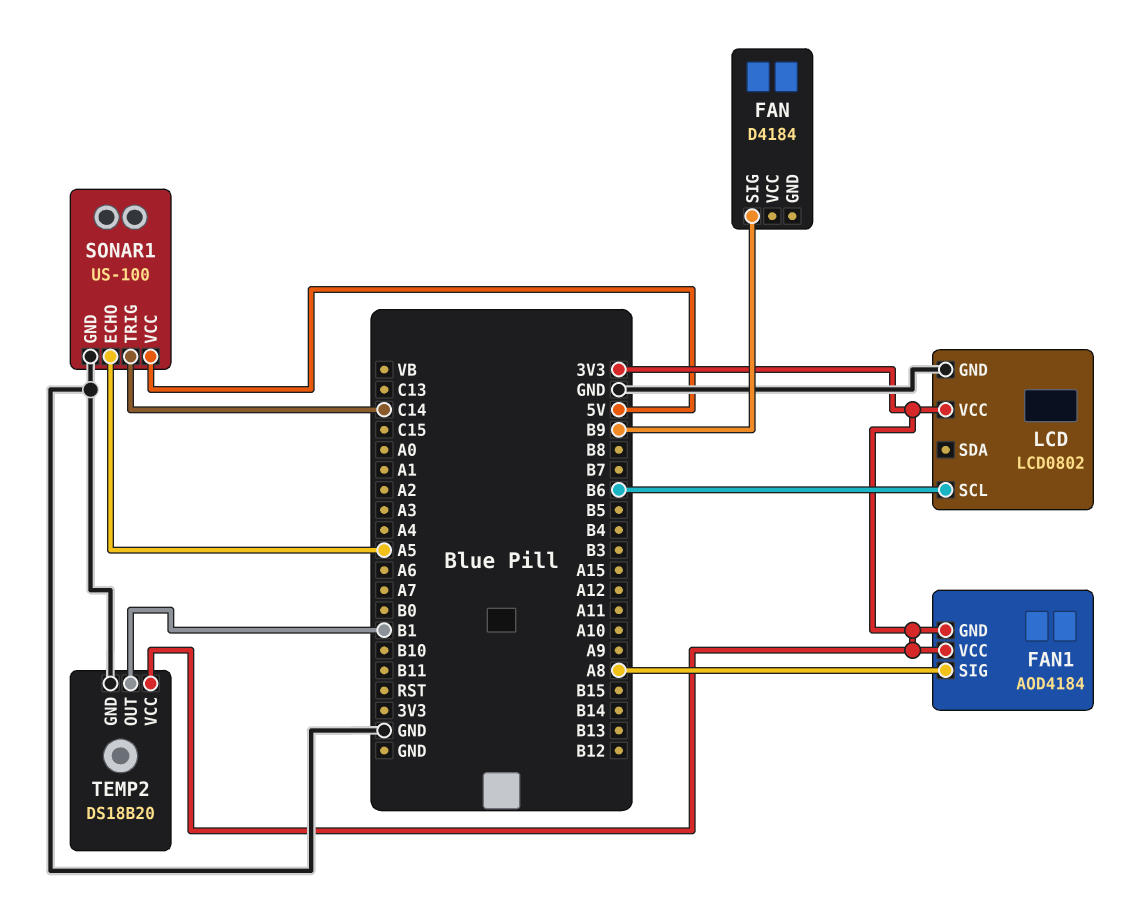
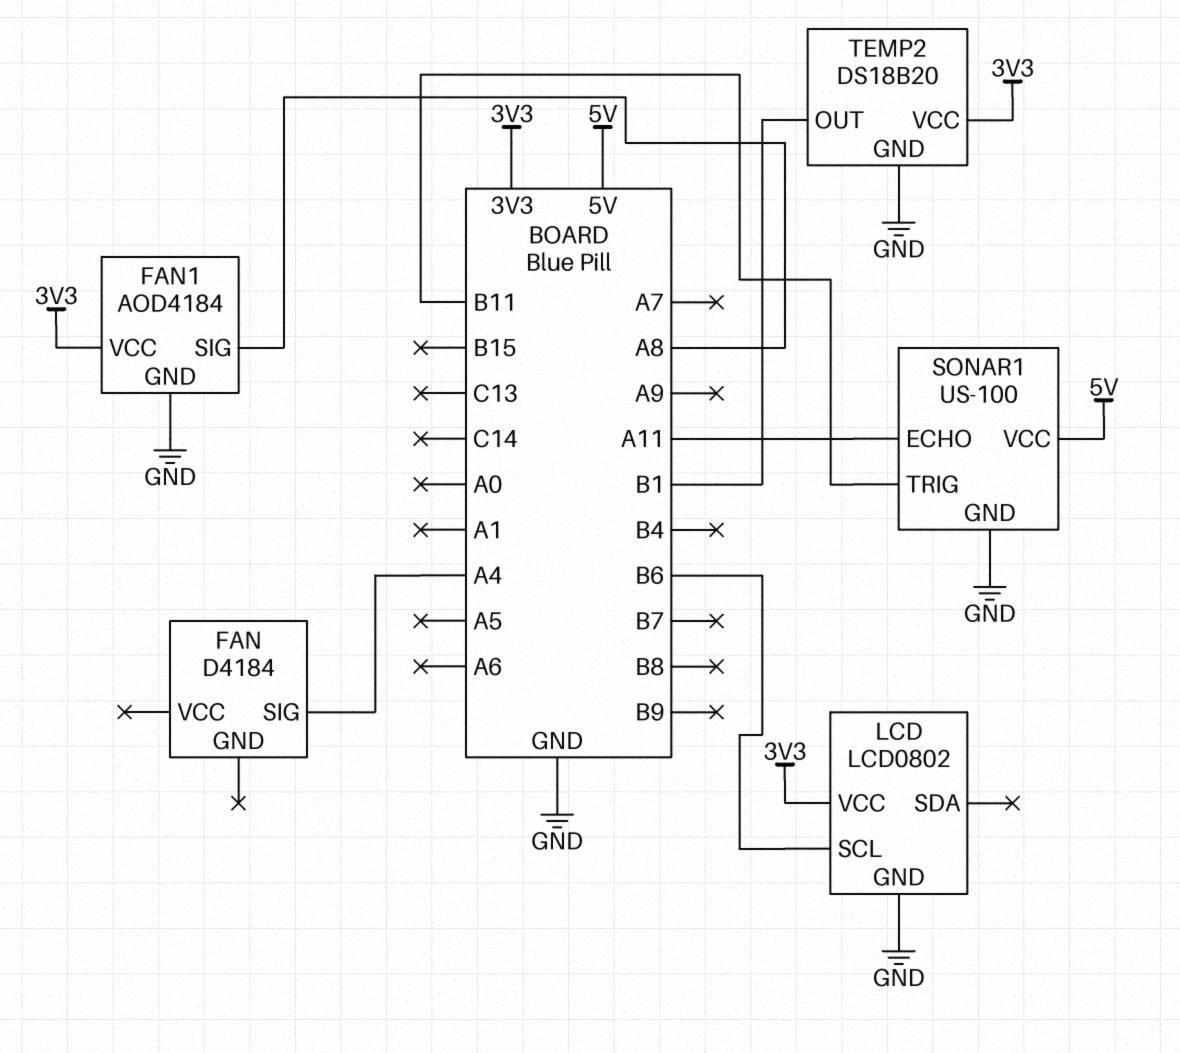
FAN pin SIG: B9 -> A4
FAN1 pin GND: 3V3 -> GND
SONAR1 pin ECHO: A5 -> A11
SONAR1 pin TRIG: C14 -> B11

